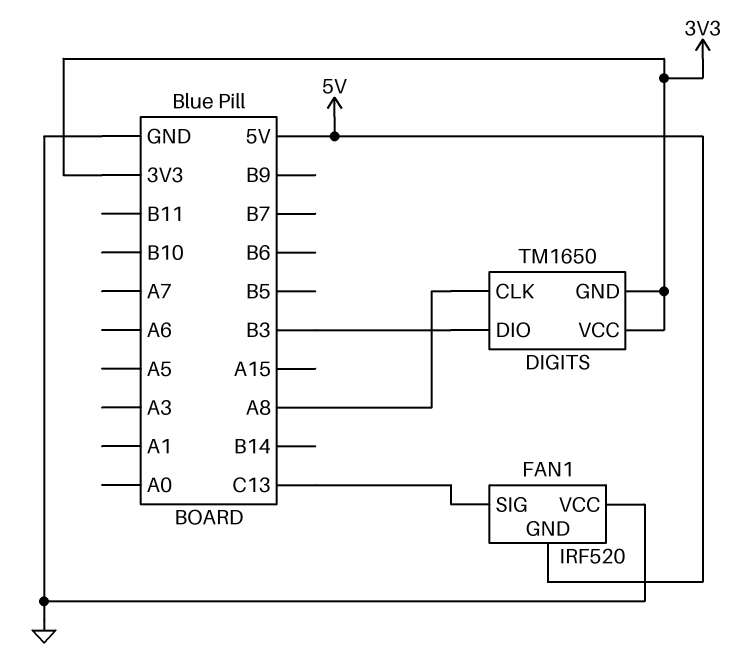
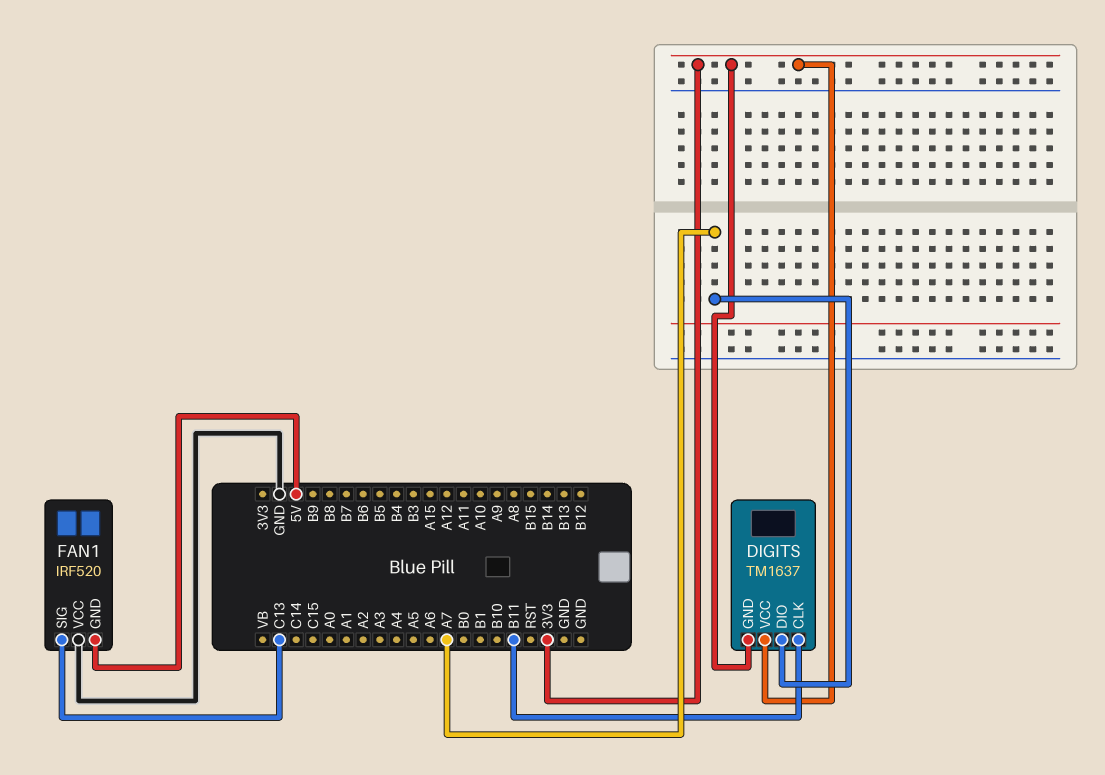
DIGITS: TM1650 -> TM1637
DIGITS pin CLK: A8 -> B11
DIGITS pin DIO: B3 -> A7

